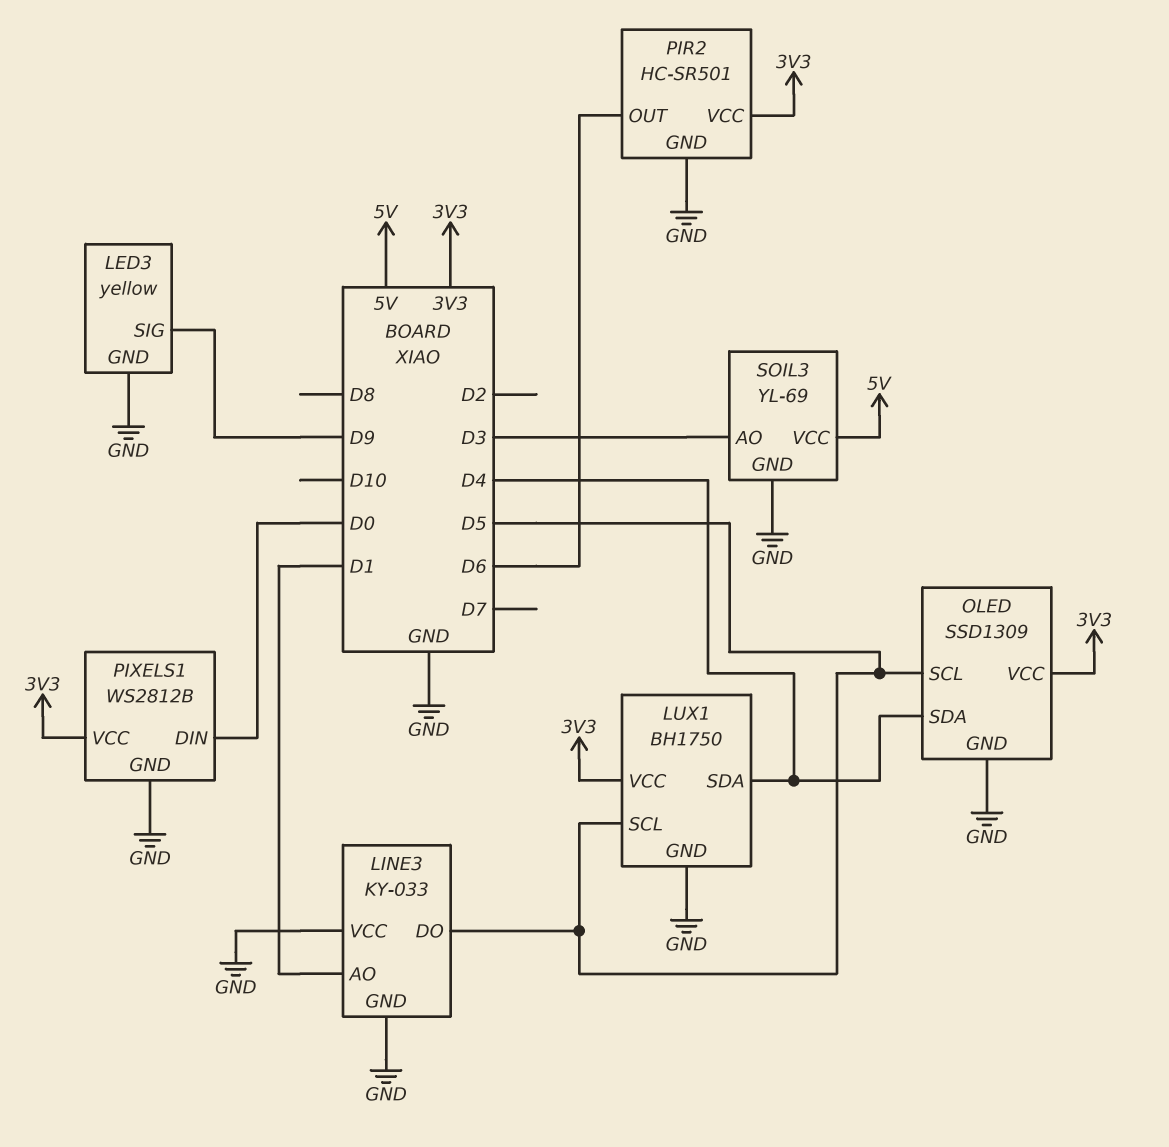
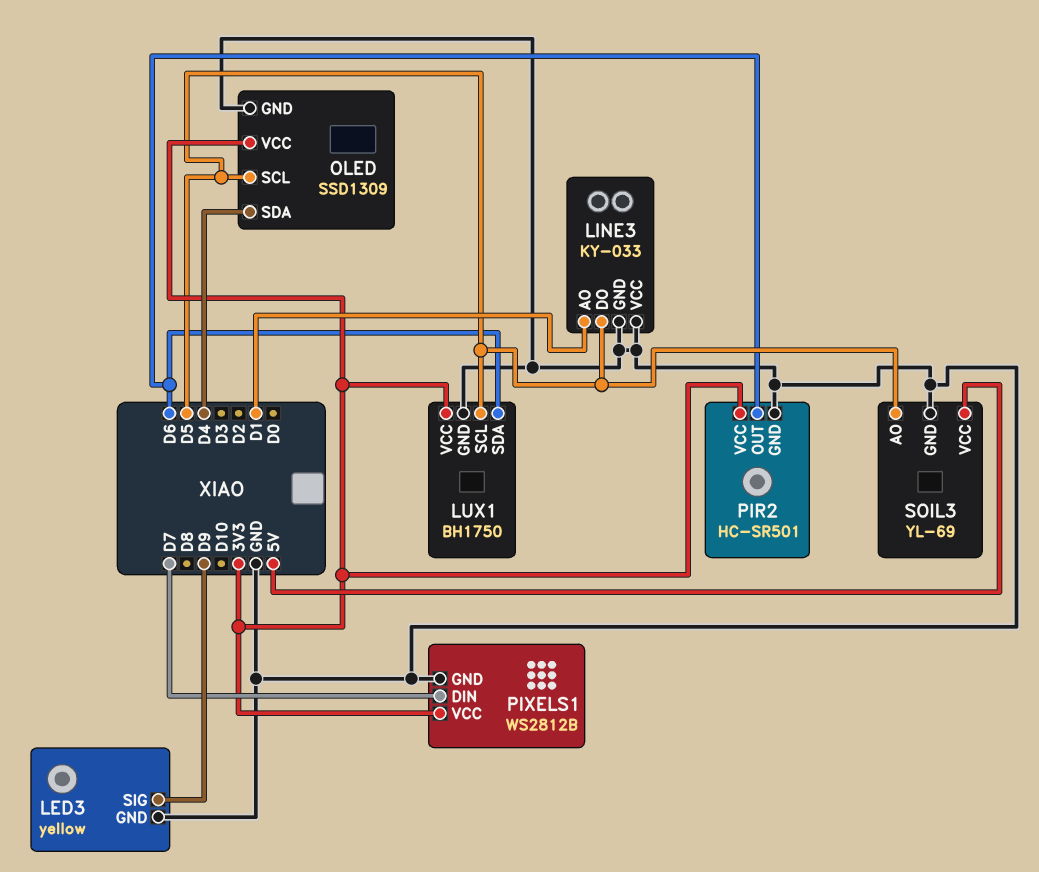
LUX1 pin SDA: D4 -> D6
PIXELS1 pin DIN: D0 -> D7
SOIL3 pin AO: D3 -> D5

